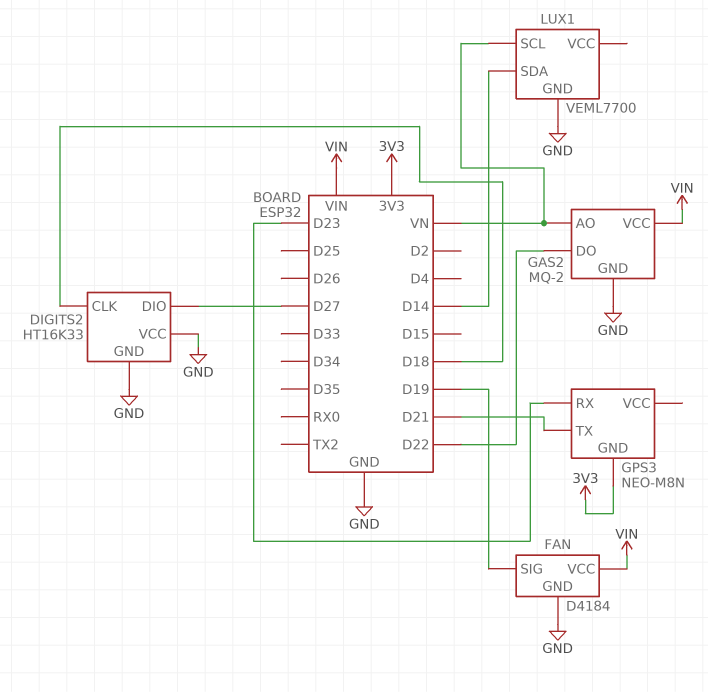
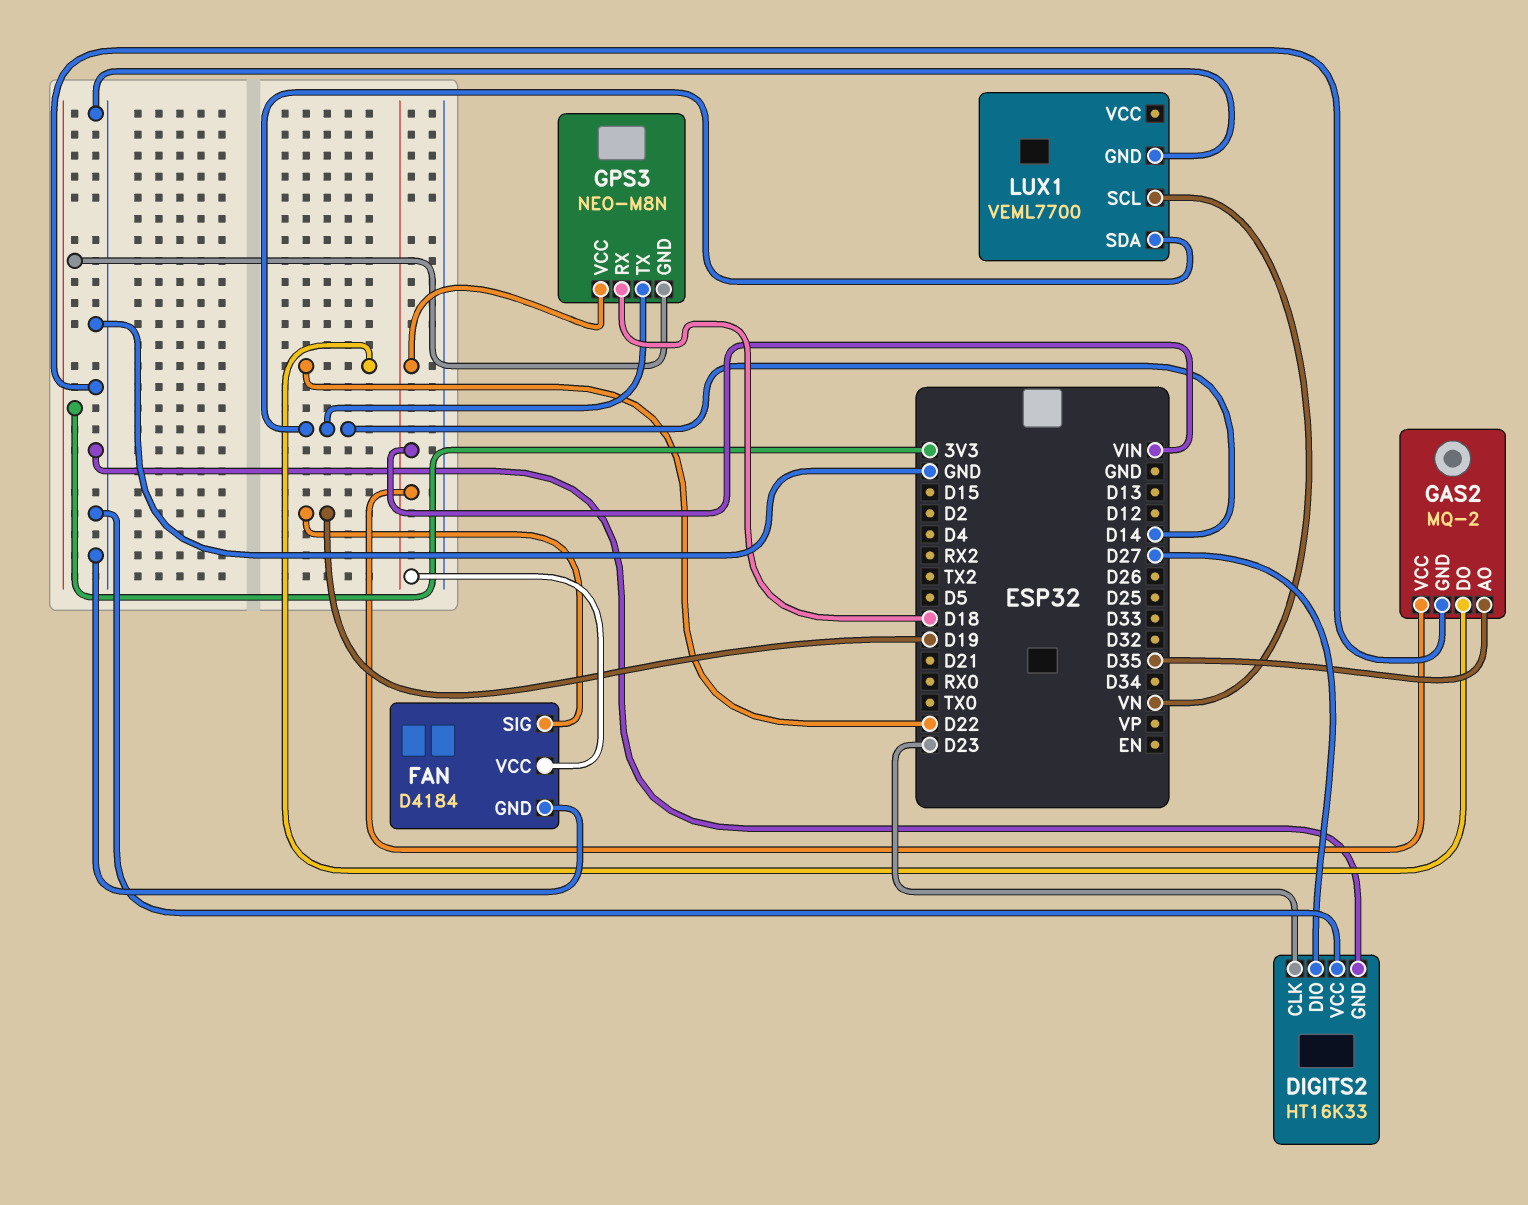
DIGITS2 pin CLK: D18 -> D23
GAS2 pin AO: VN -> D35
GPS3 pin RX: D23 -> D18
GPS3 pin TX: D21 -> D14
GPS3 pin VCC: none -> VIN

